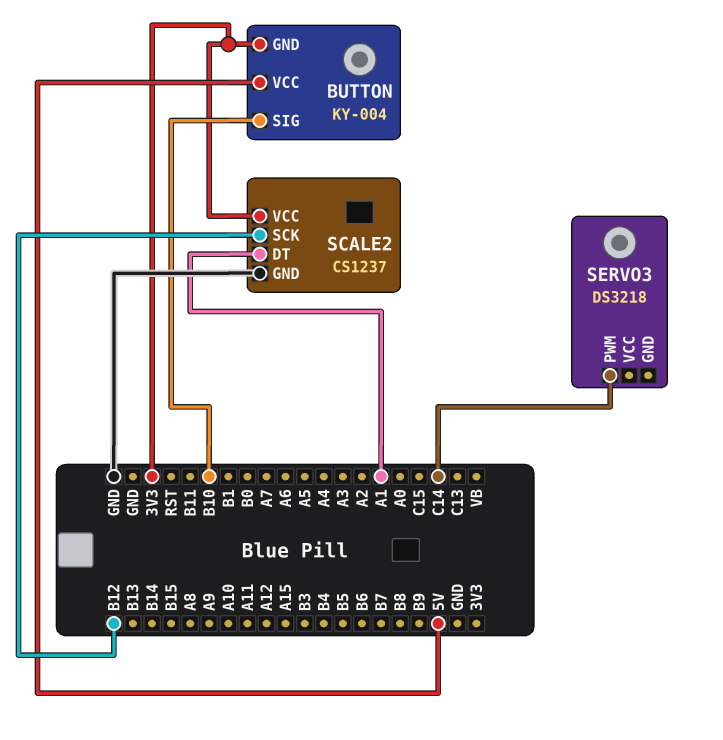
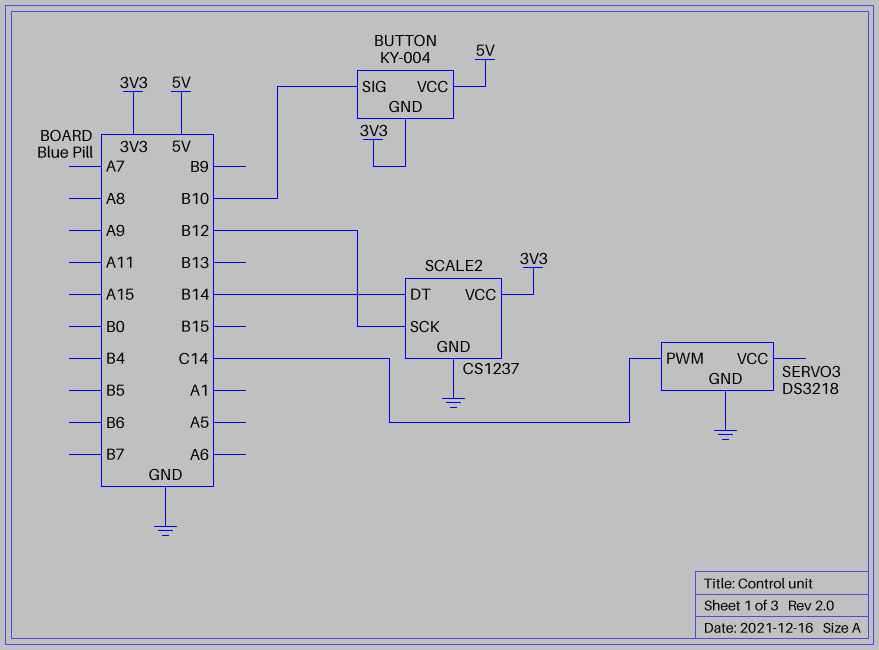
SCALE2 pin DT: A1 -> B14
SERVO3 pin GND: none -> GND

